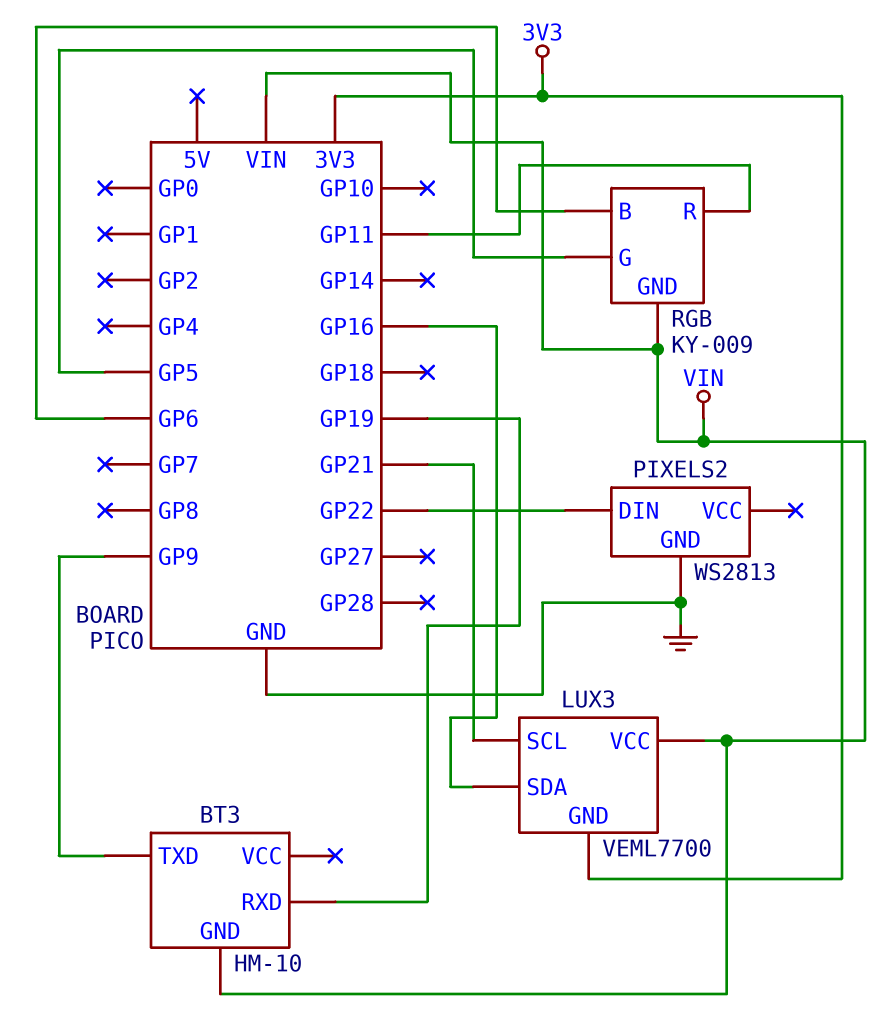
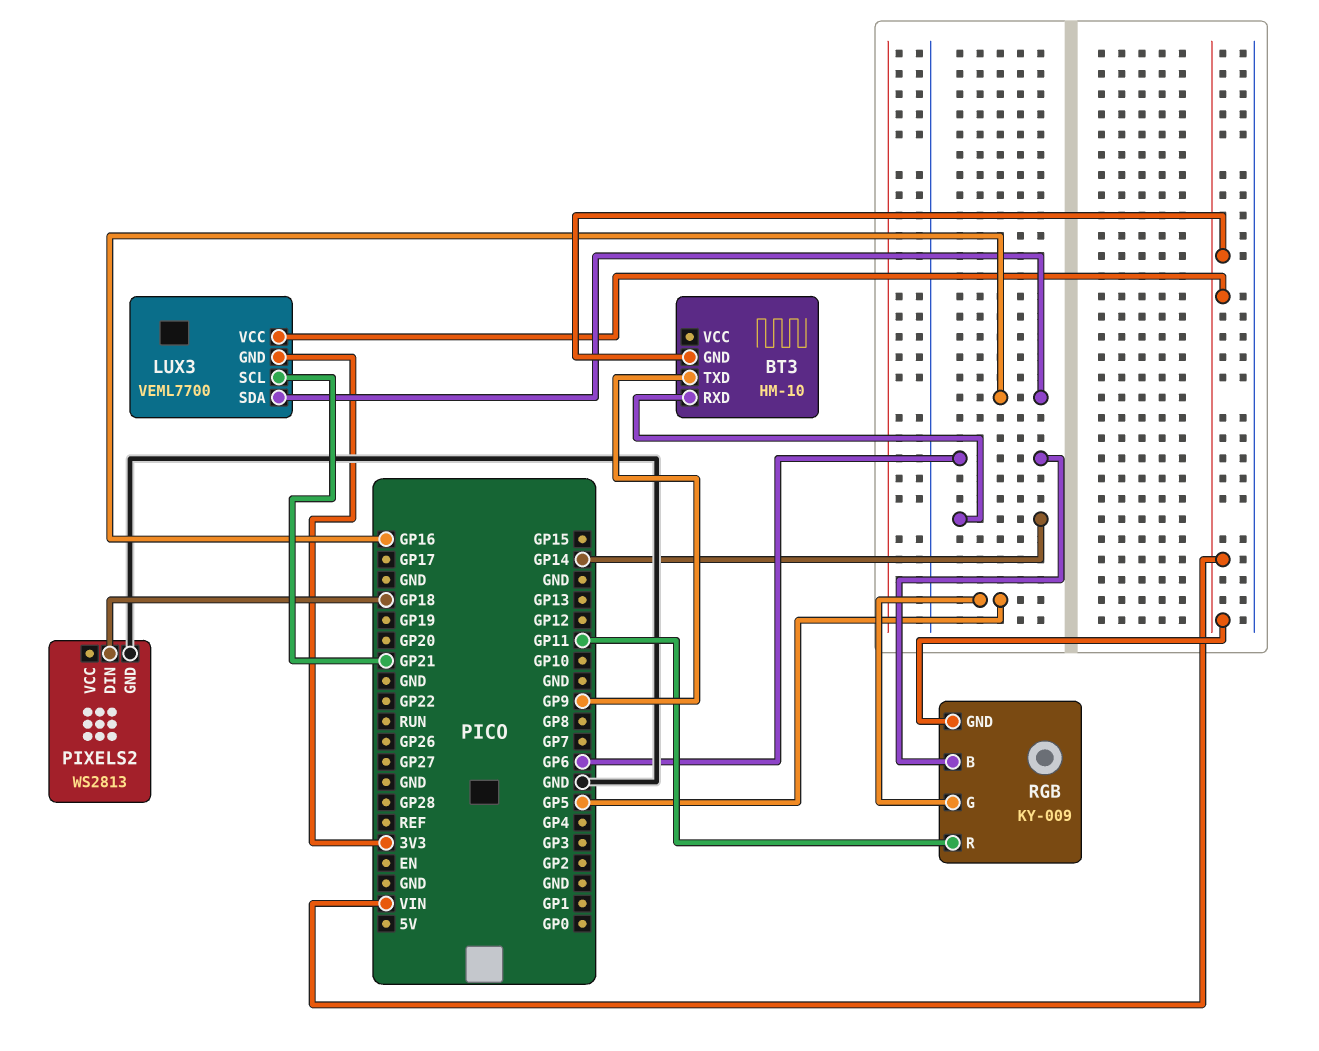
BT3 pin RXD: GP19 -> GP14
PIXELS2 pin DIN: GP22 -> GP18

